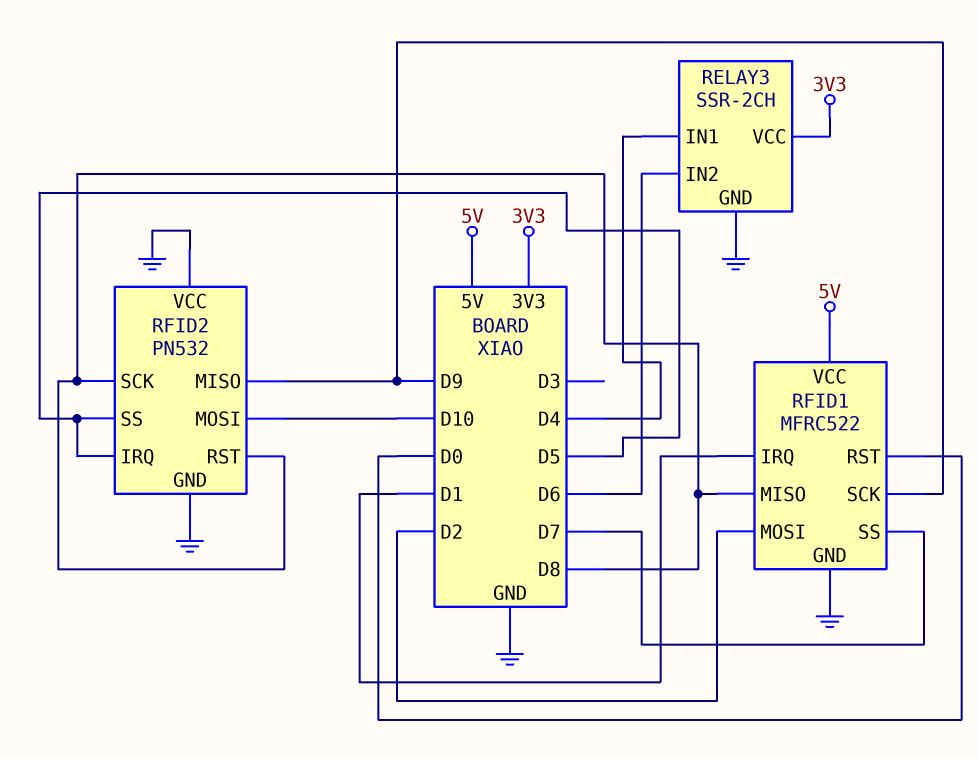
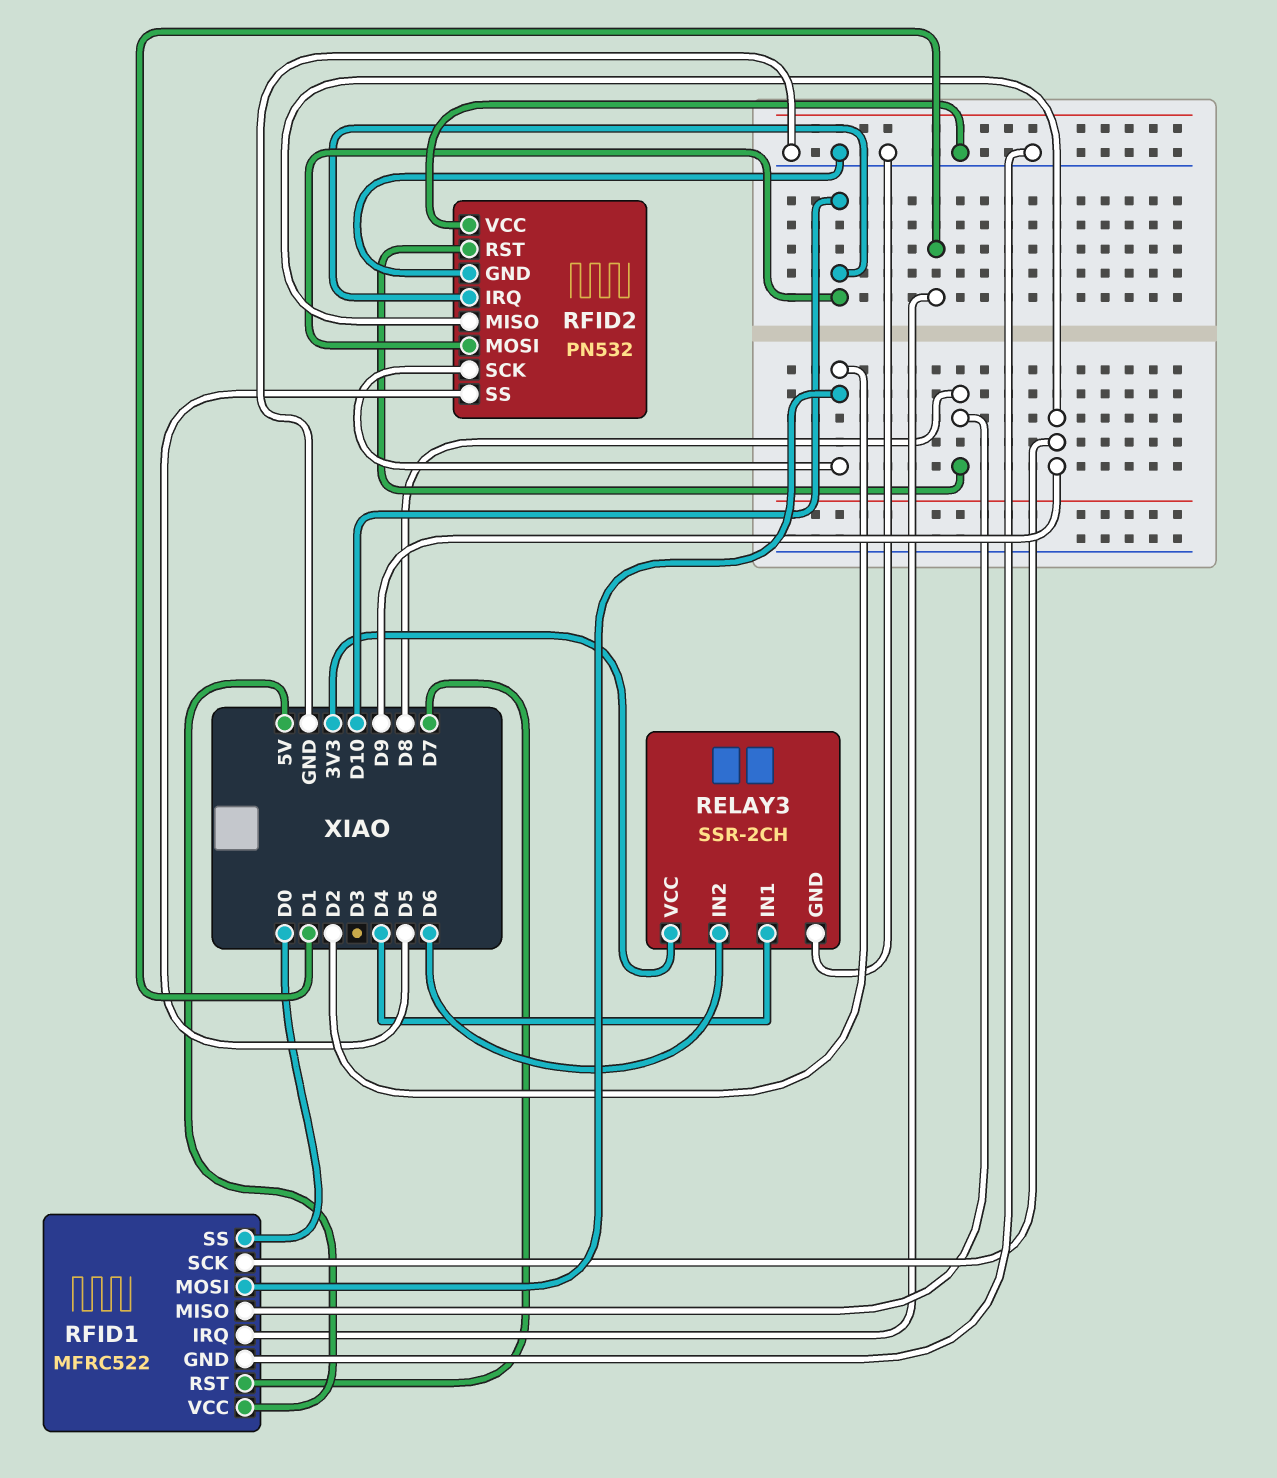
RFID1 pin RST: D0 -> D7
RFID1 pin SS: D7 -> D0
RFID2 pin IRQ: D5 -> D10
RFID2 pin SCK: D8 -> D2

